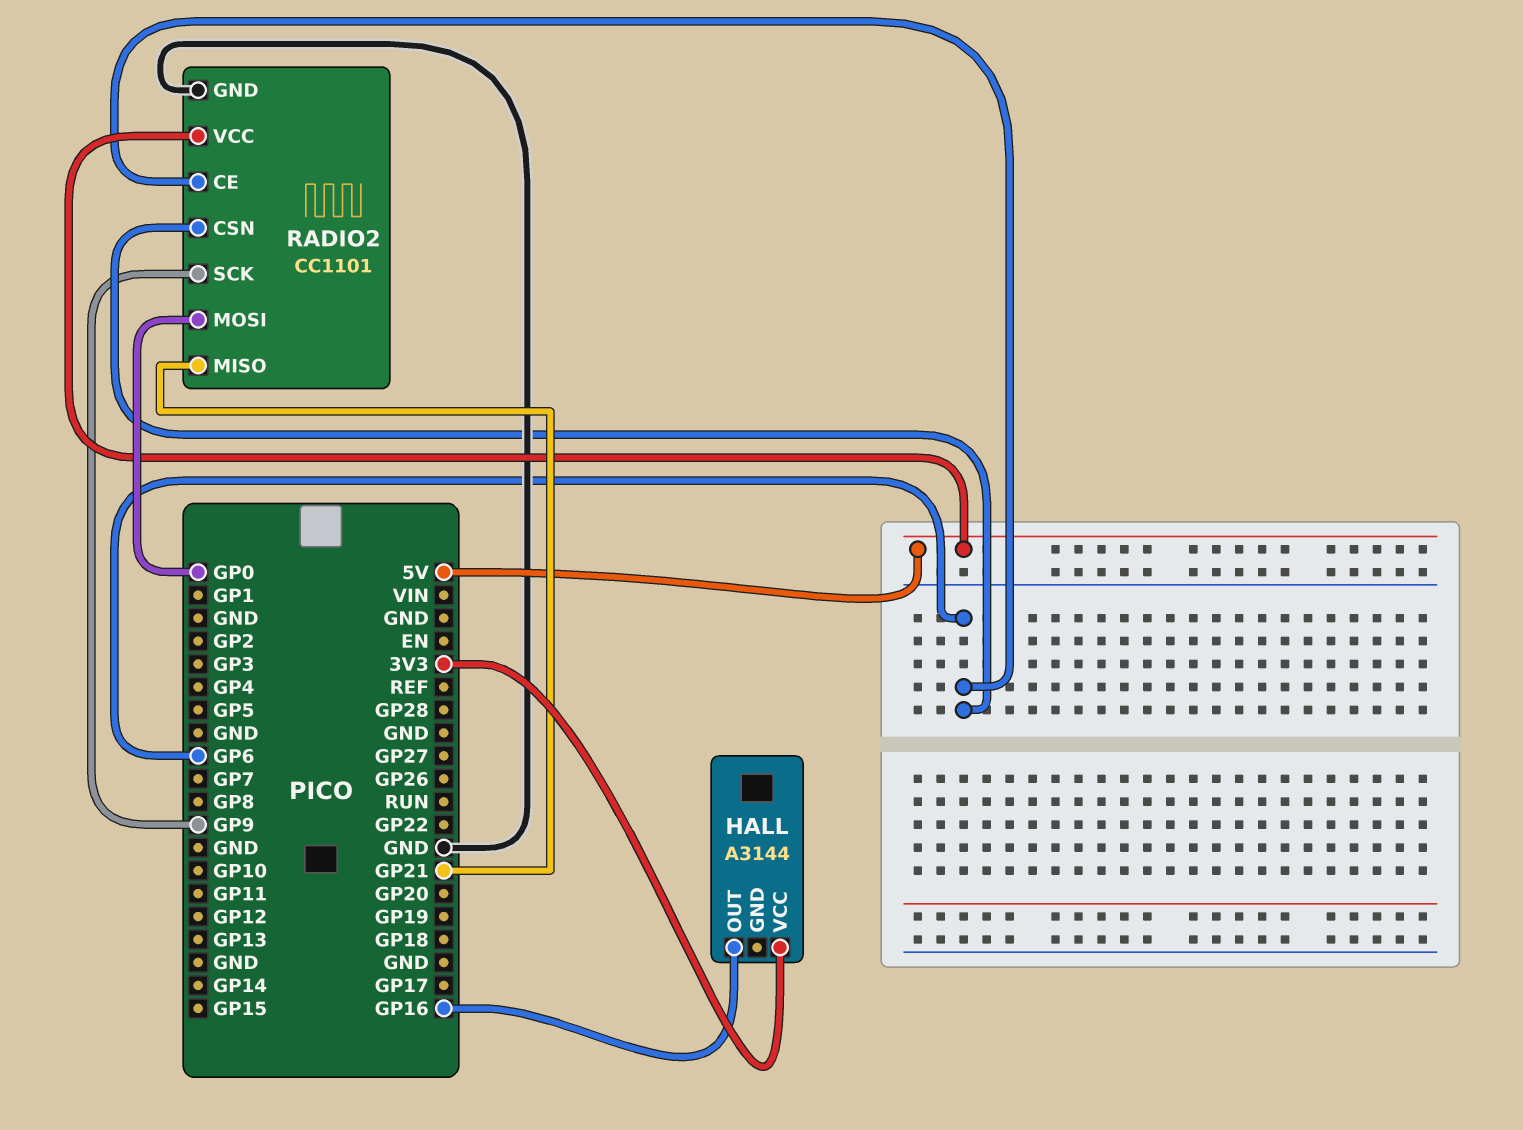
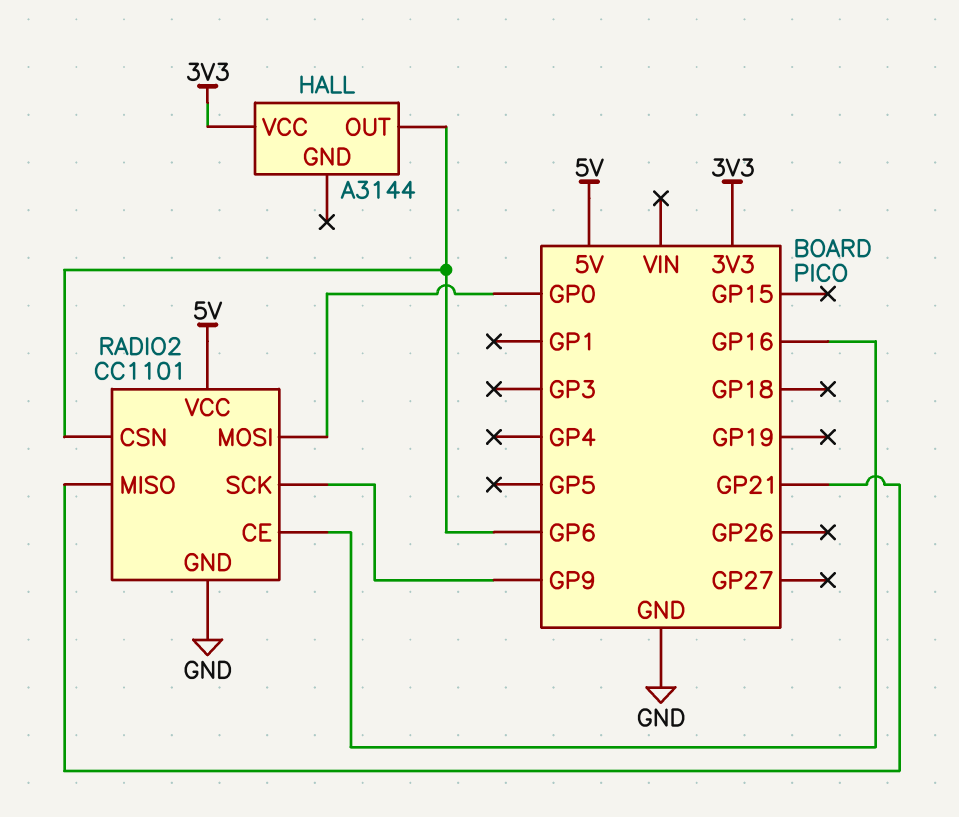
HALL pin OUT: GP16 -> GP6
RADIO2 pin CE: GP6 -> GP16

